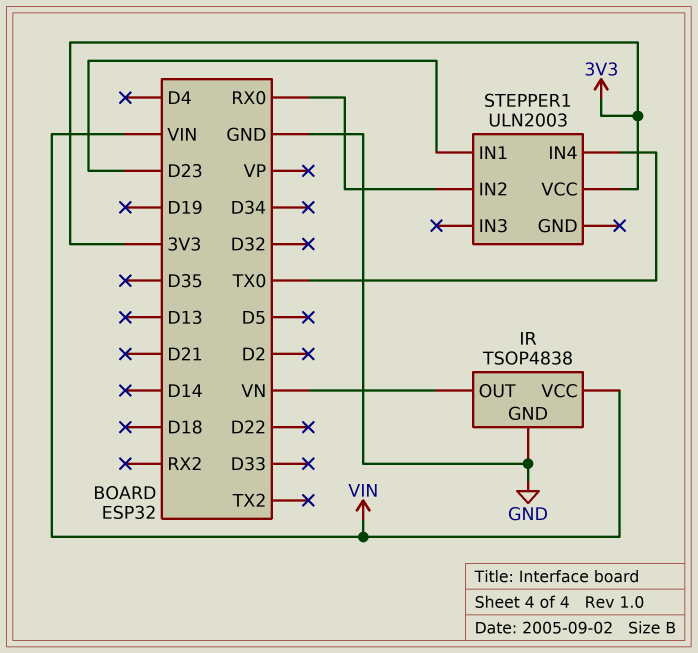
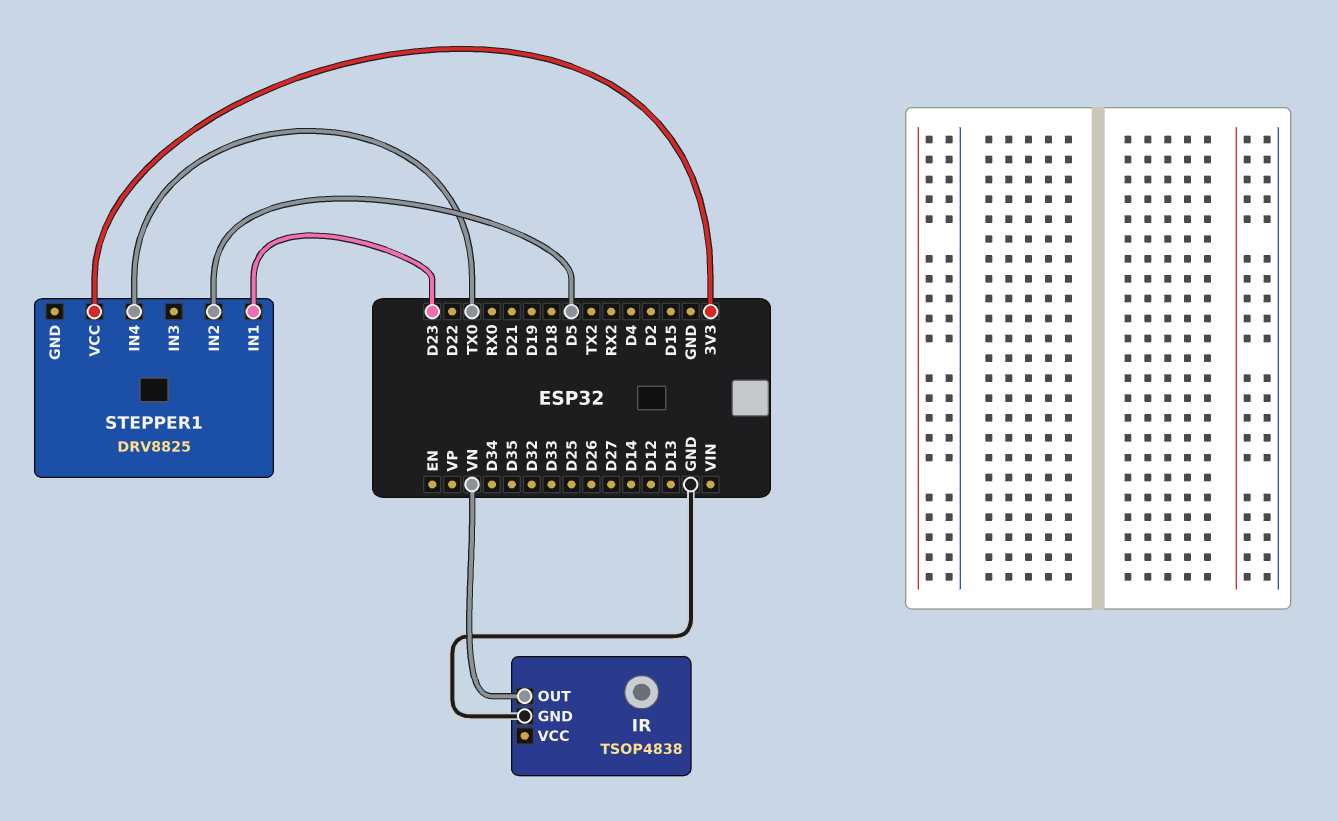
IR pin VCC: VIN -> none
STEPPER1: ULN2003 -> DRV8825
STEPPER1 pin IN2: RX0 -> D5

